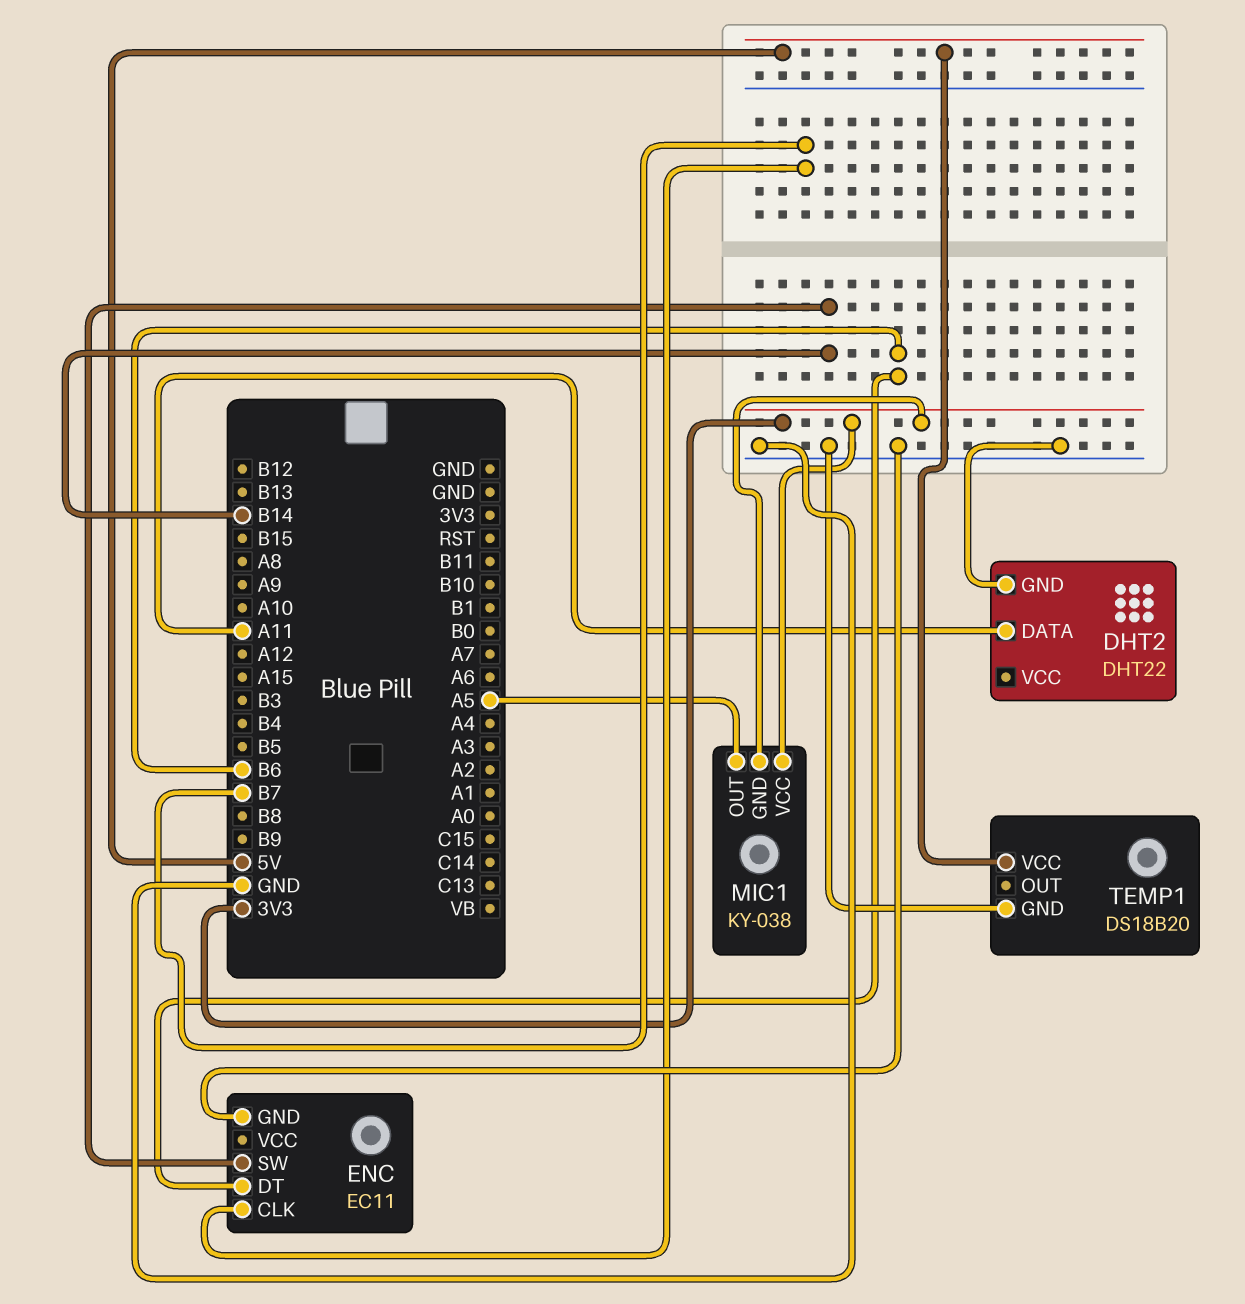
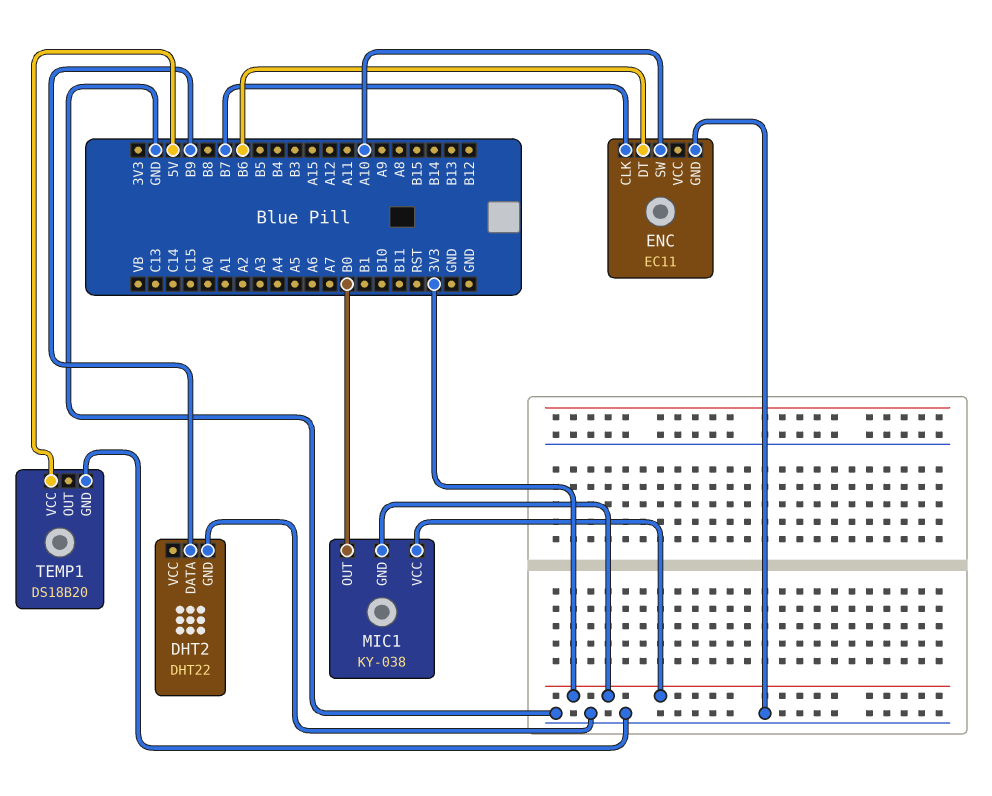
DHT2 pin DATA: A11 -> B9
ENC pin SW: B14 -> A10
MIC1 pin OUT: A5 -> B0

